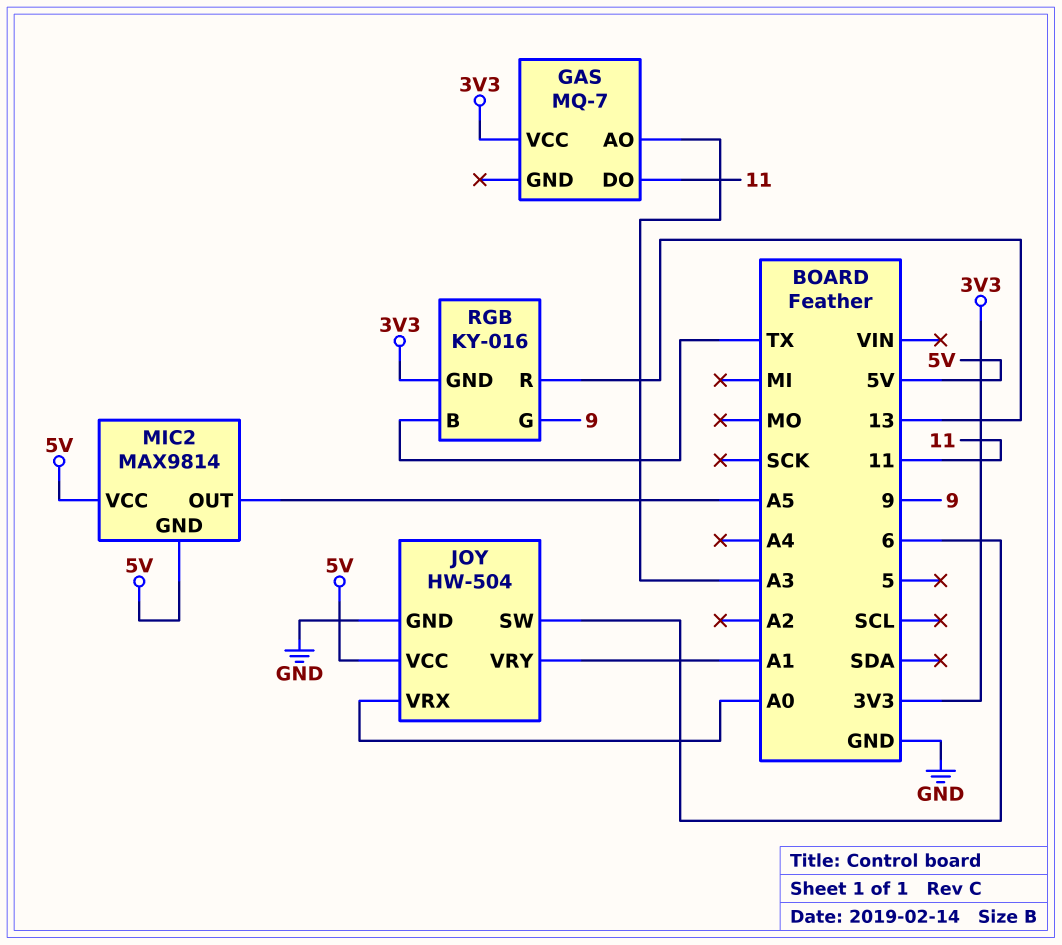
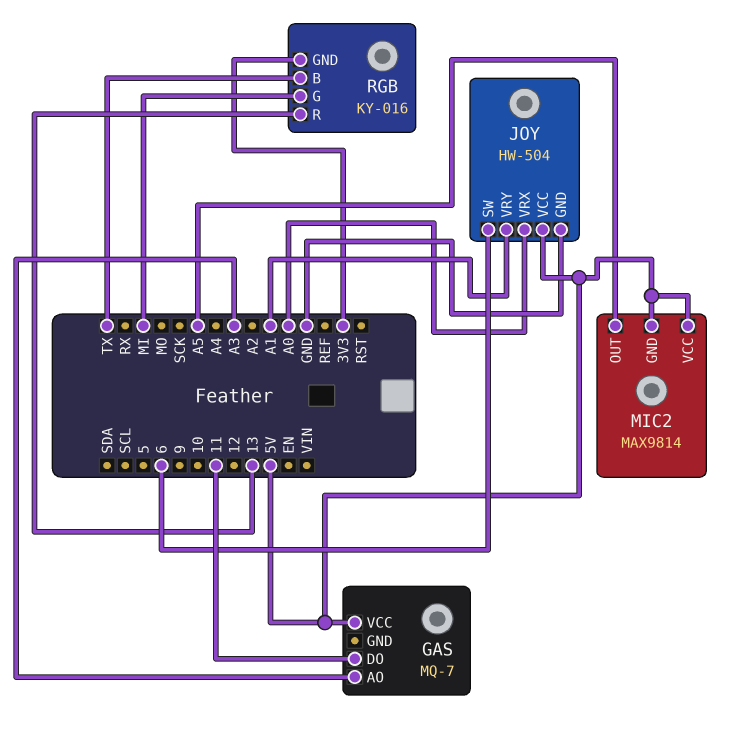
GAS pin VCC: 3V3 -> 5V
RGB pin G: 9 -> MI

